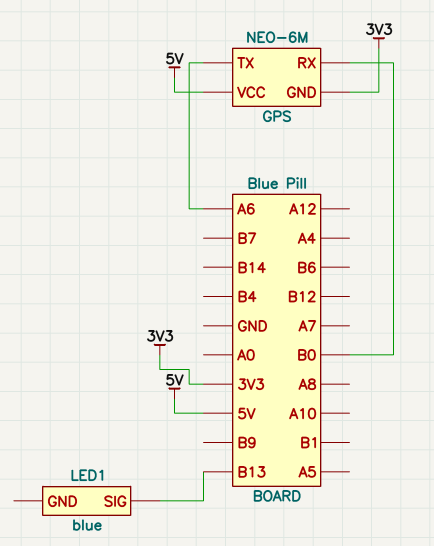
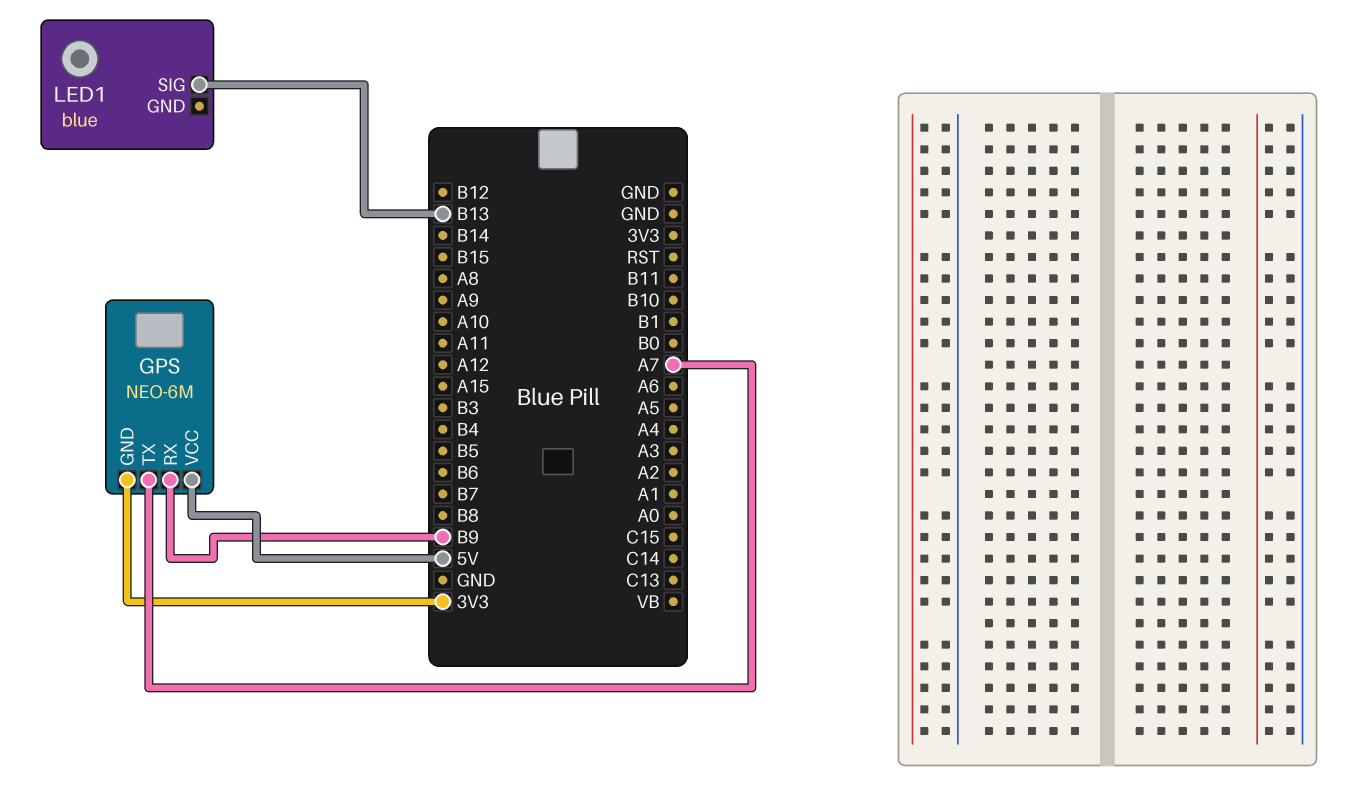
GPS pin RX: B0 -> B9
GPS pin TX: A6 -> A7

